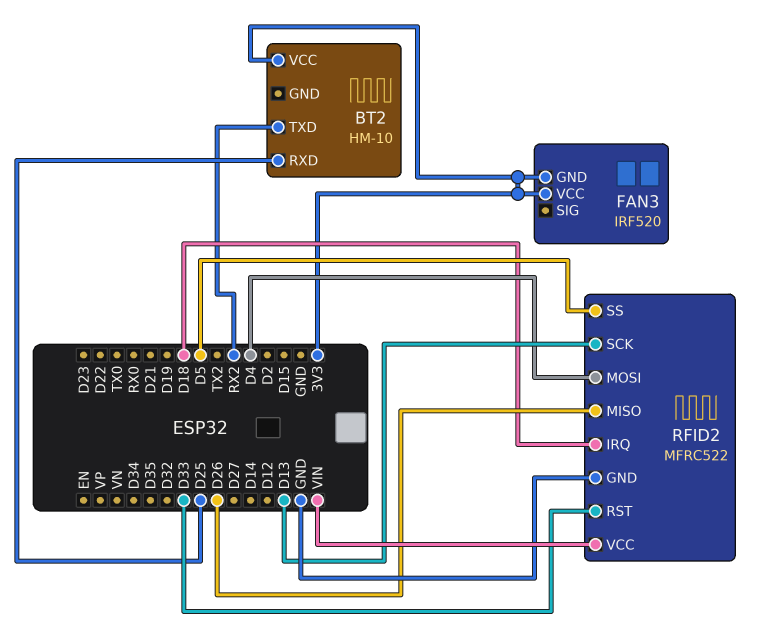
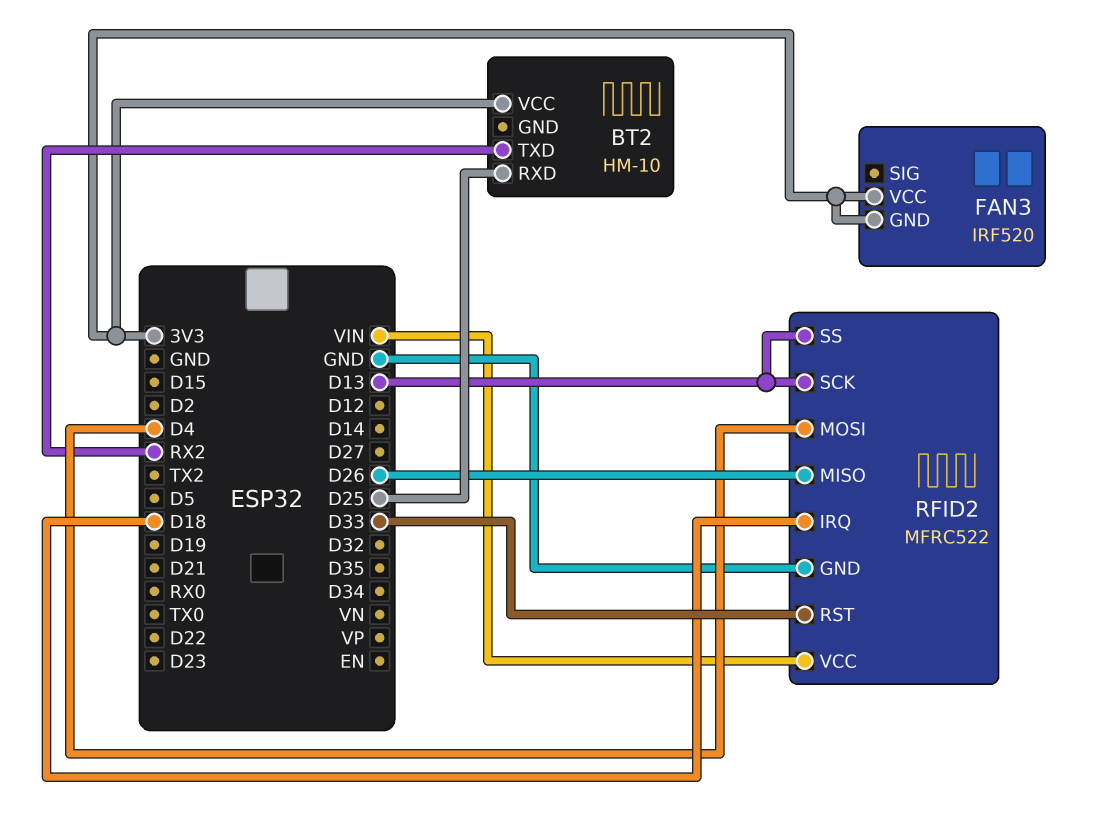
RFID2 pin SS: D5 -> D13

